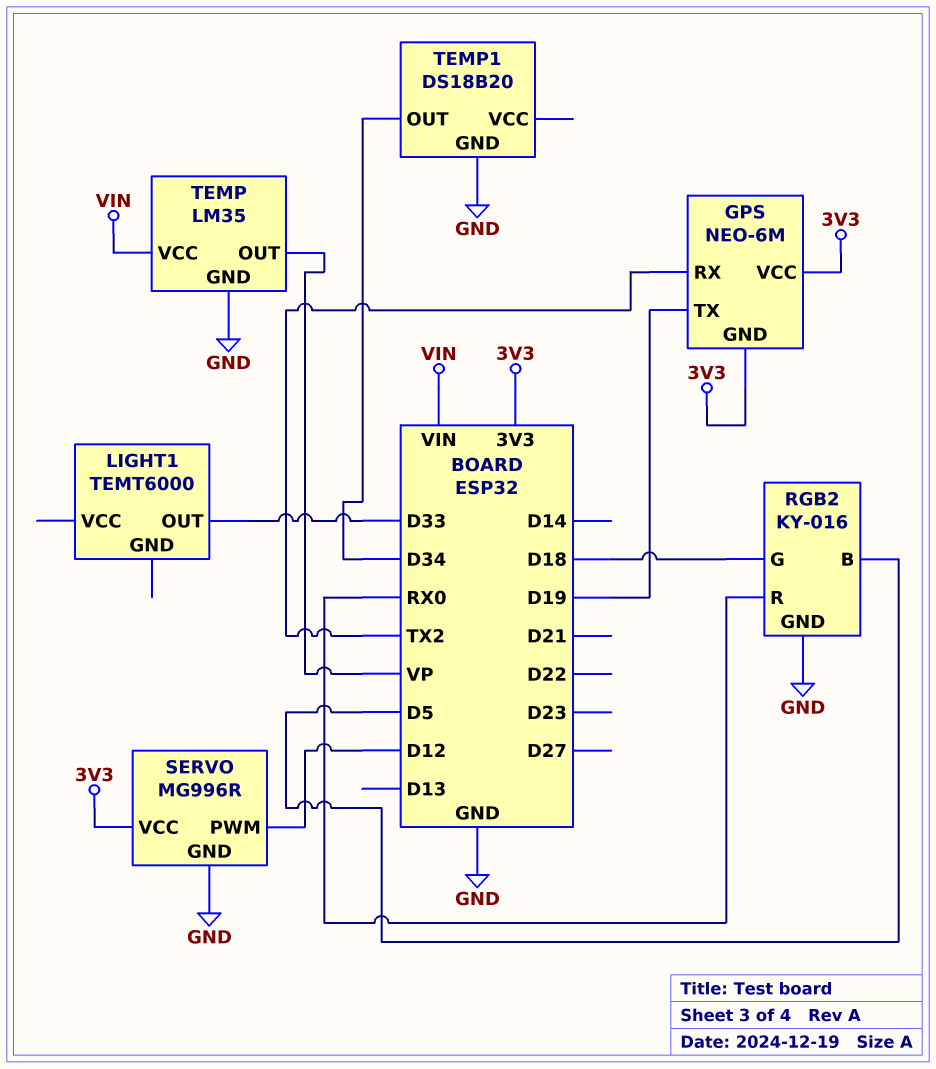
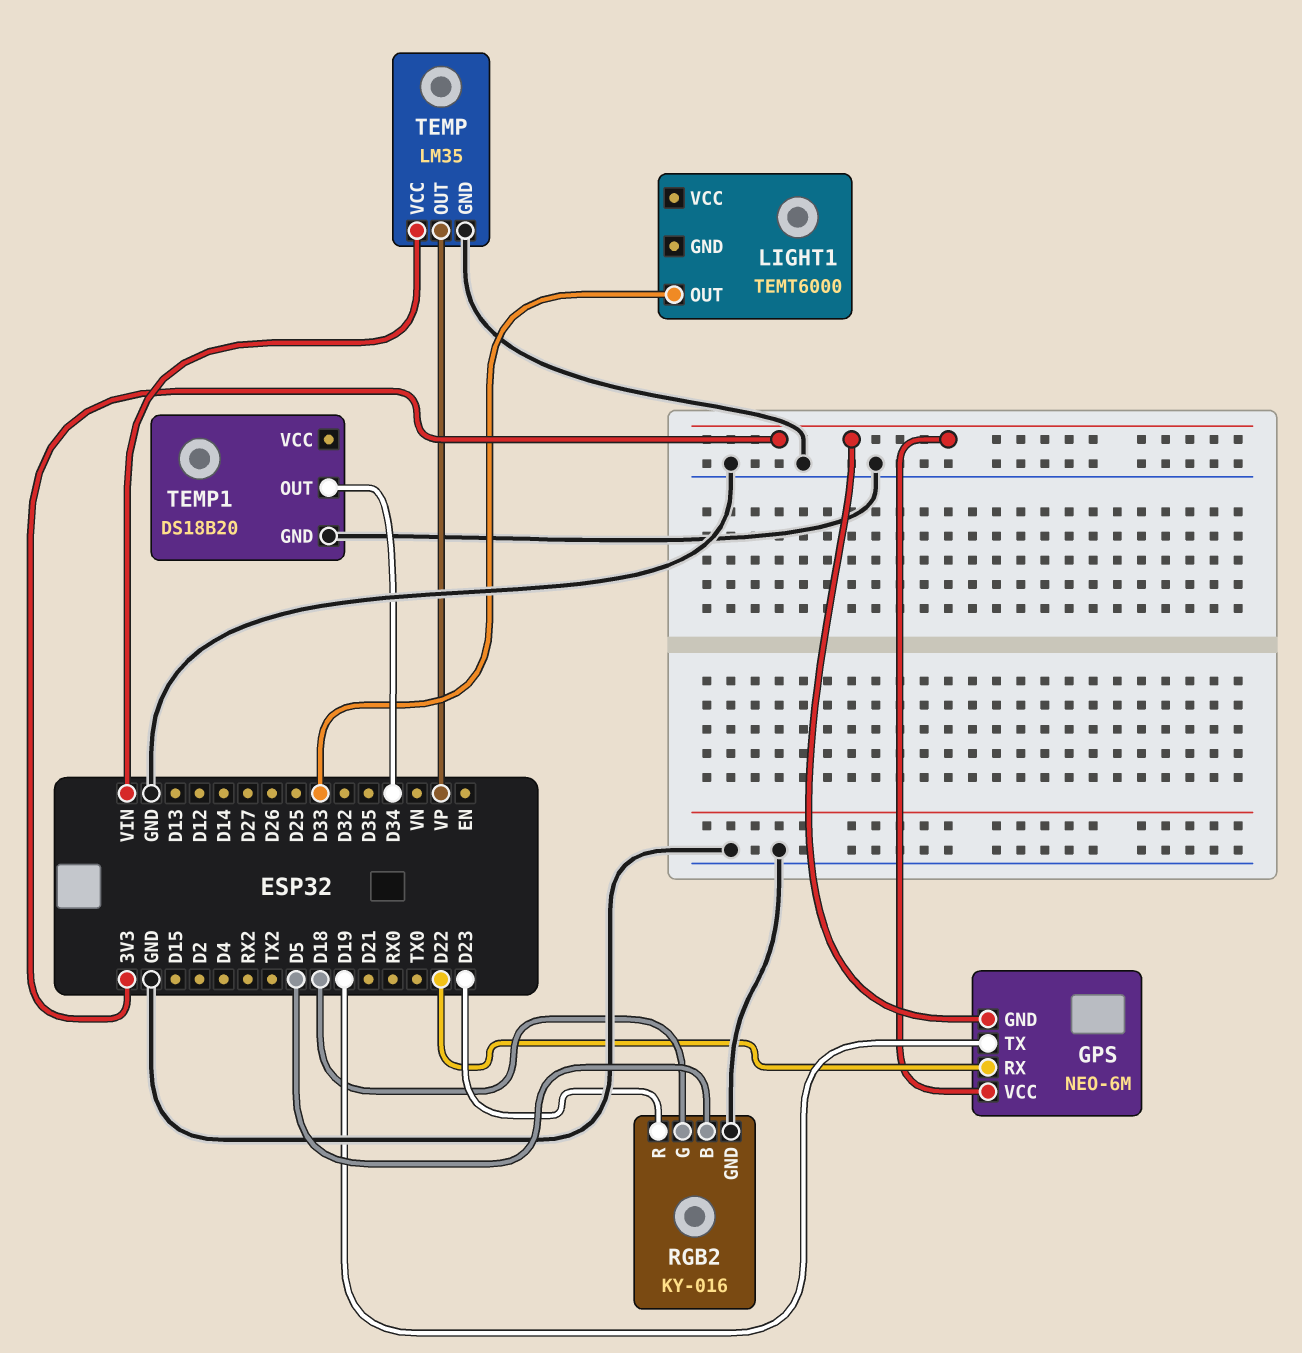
GPS pin RX: TX2 -> D22
RGB2 pin R: RX0 -> D23
SERVO: MG996R -> none
SERVO pin GND: GND -> none
SERVO pin PWM: D12 -> none
SERVO pin VCC: 3V3 -> none

